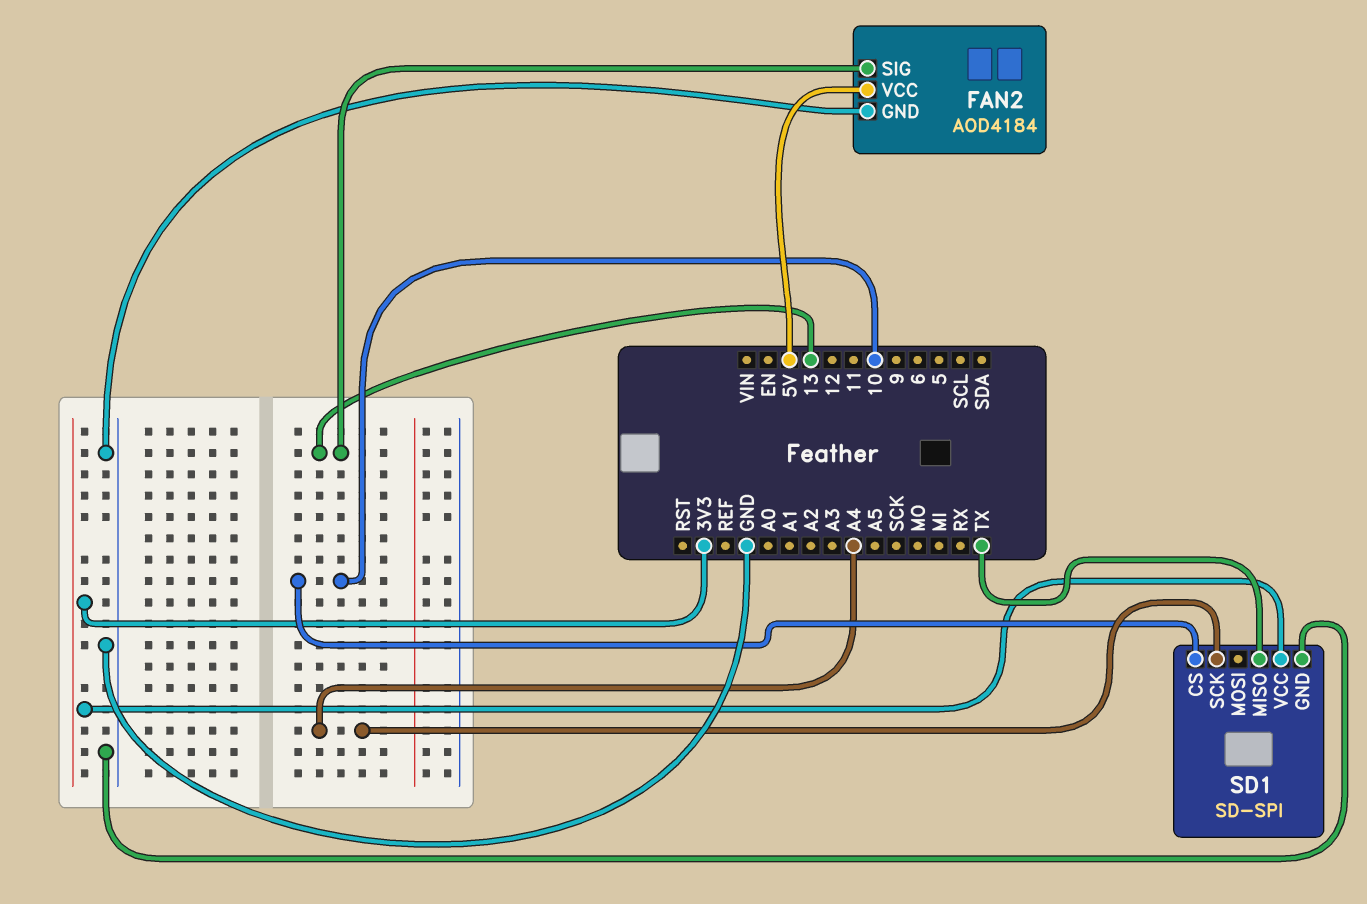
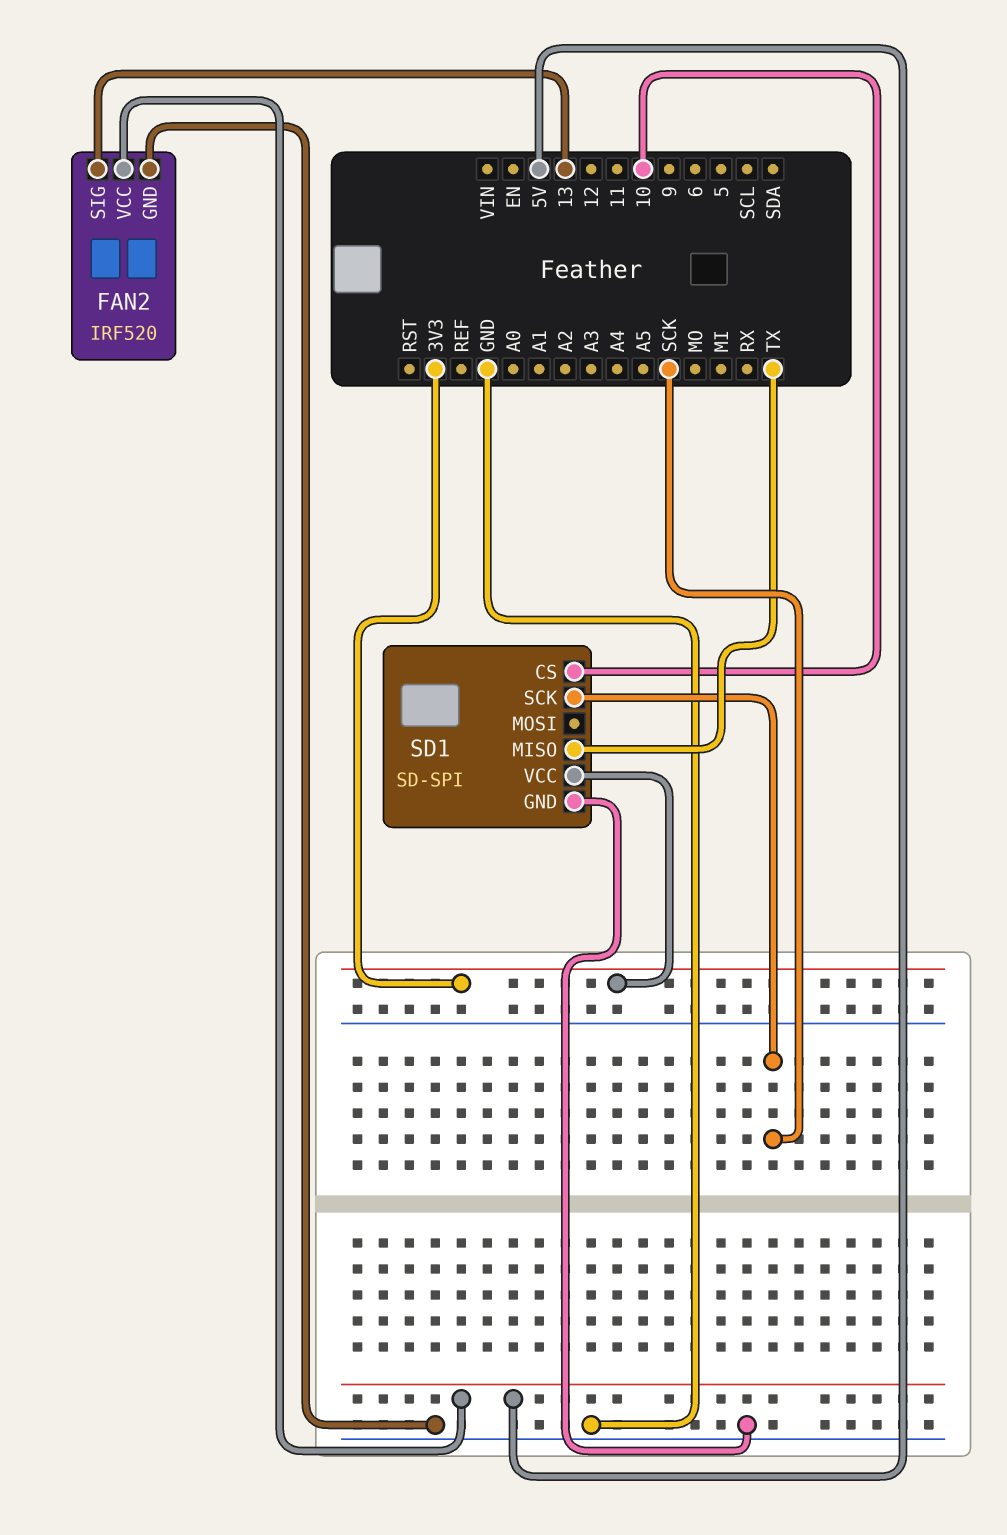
FAN2: AOD4184 -> IRF520
SD1 pin SCK: A4 -> SCK

